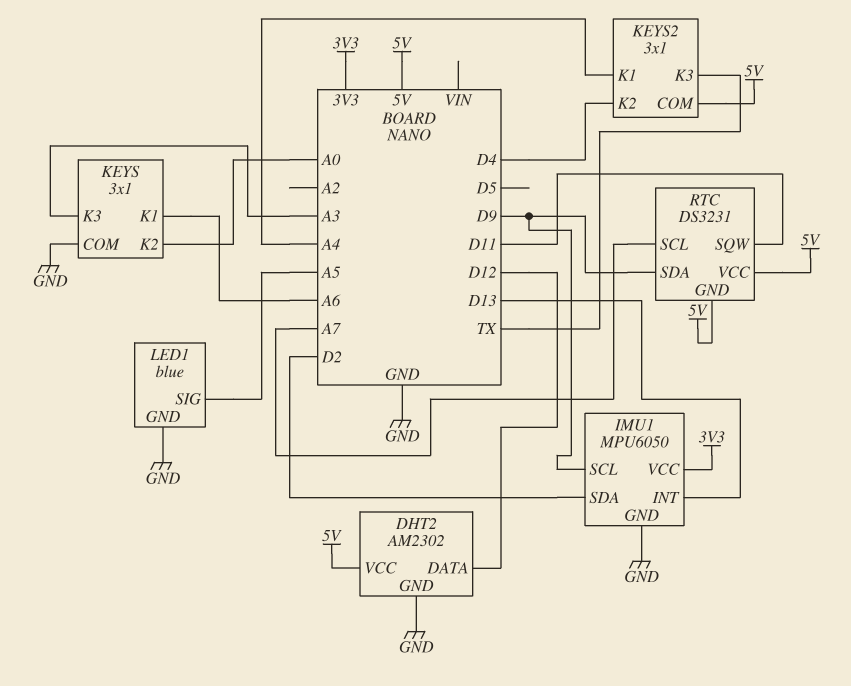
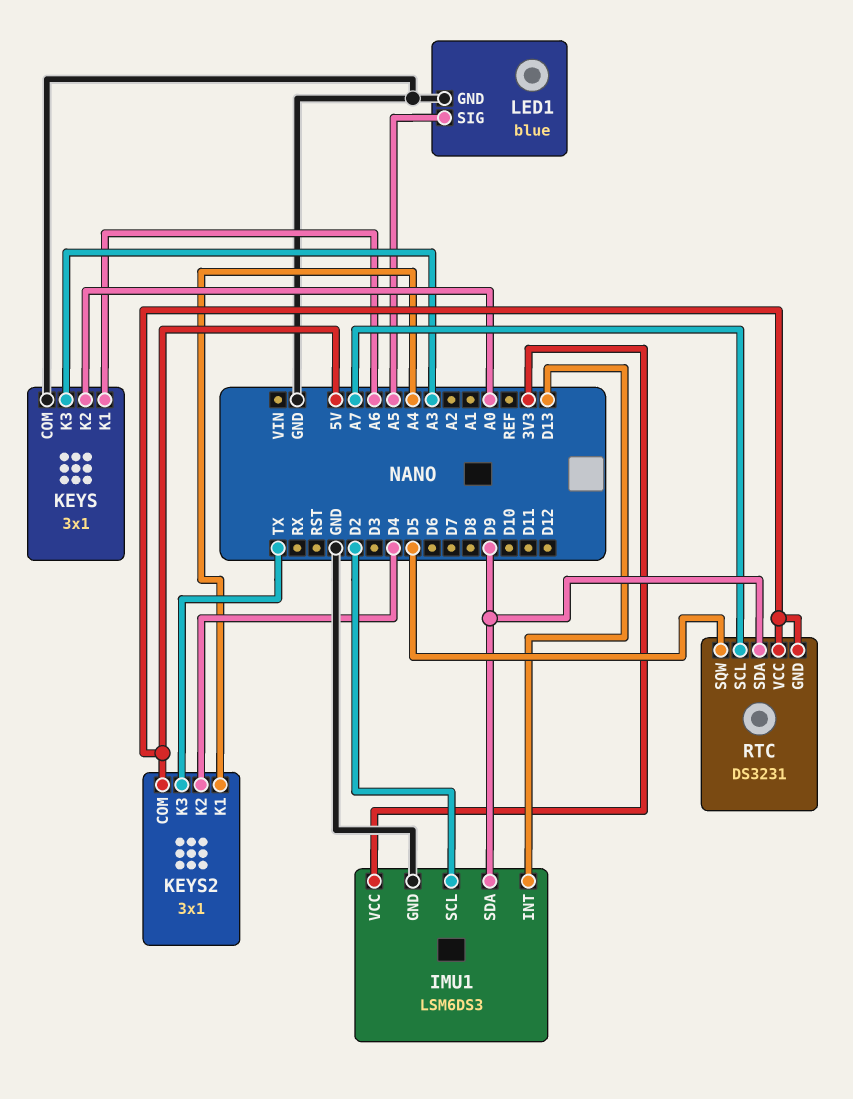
DHT2: AM2302 -> none
DHT2 pin DATA: D12 -> none
DHT2 pin GND: GND -> none
DHT2 pin VCC: 5V -> none
IMU1: MPU6050 -> LSM6DS3
IMU1 pin SCL: D9 -> D2
IMU1 pin SDA: D2 -> D9
RTC pin SQW: D11 -> D5

